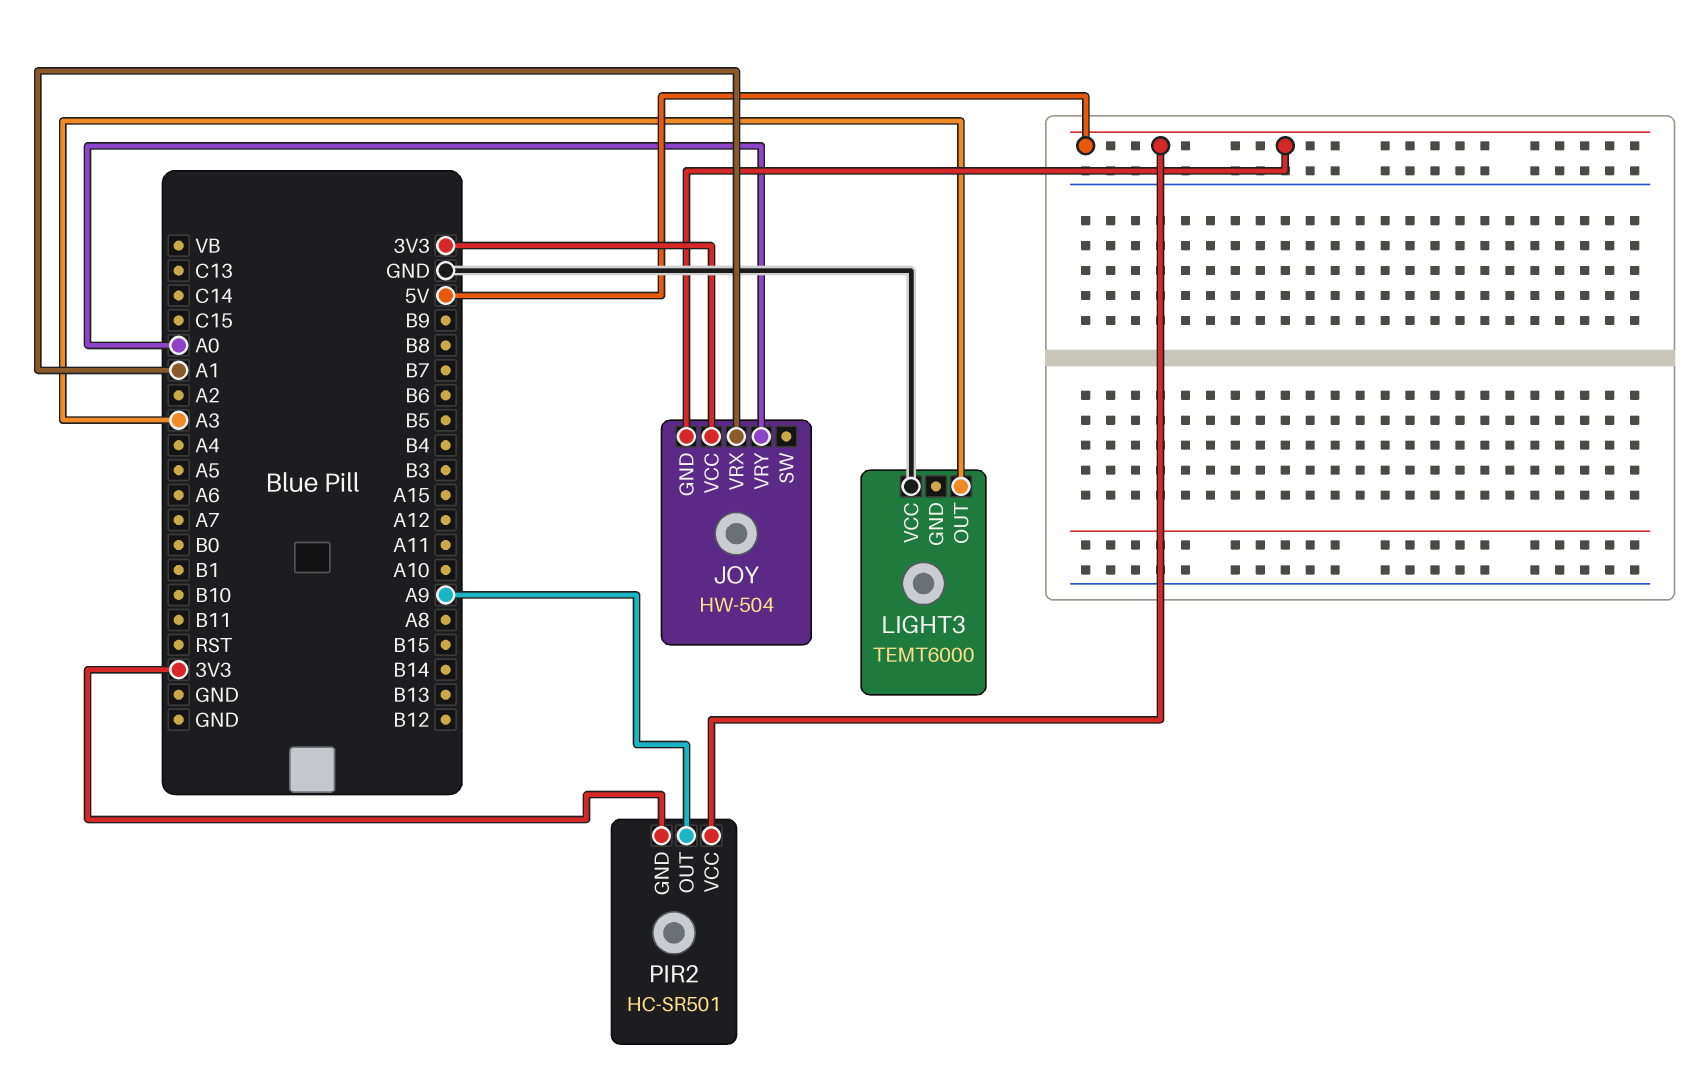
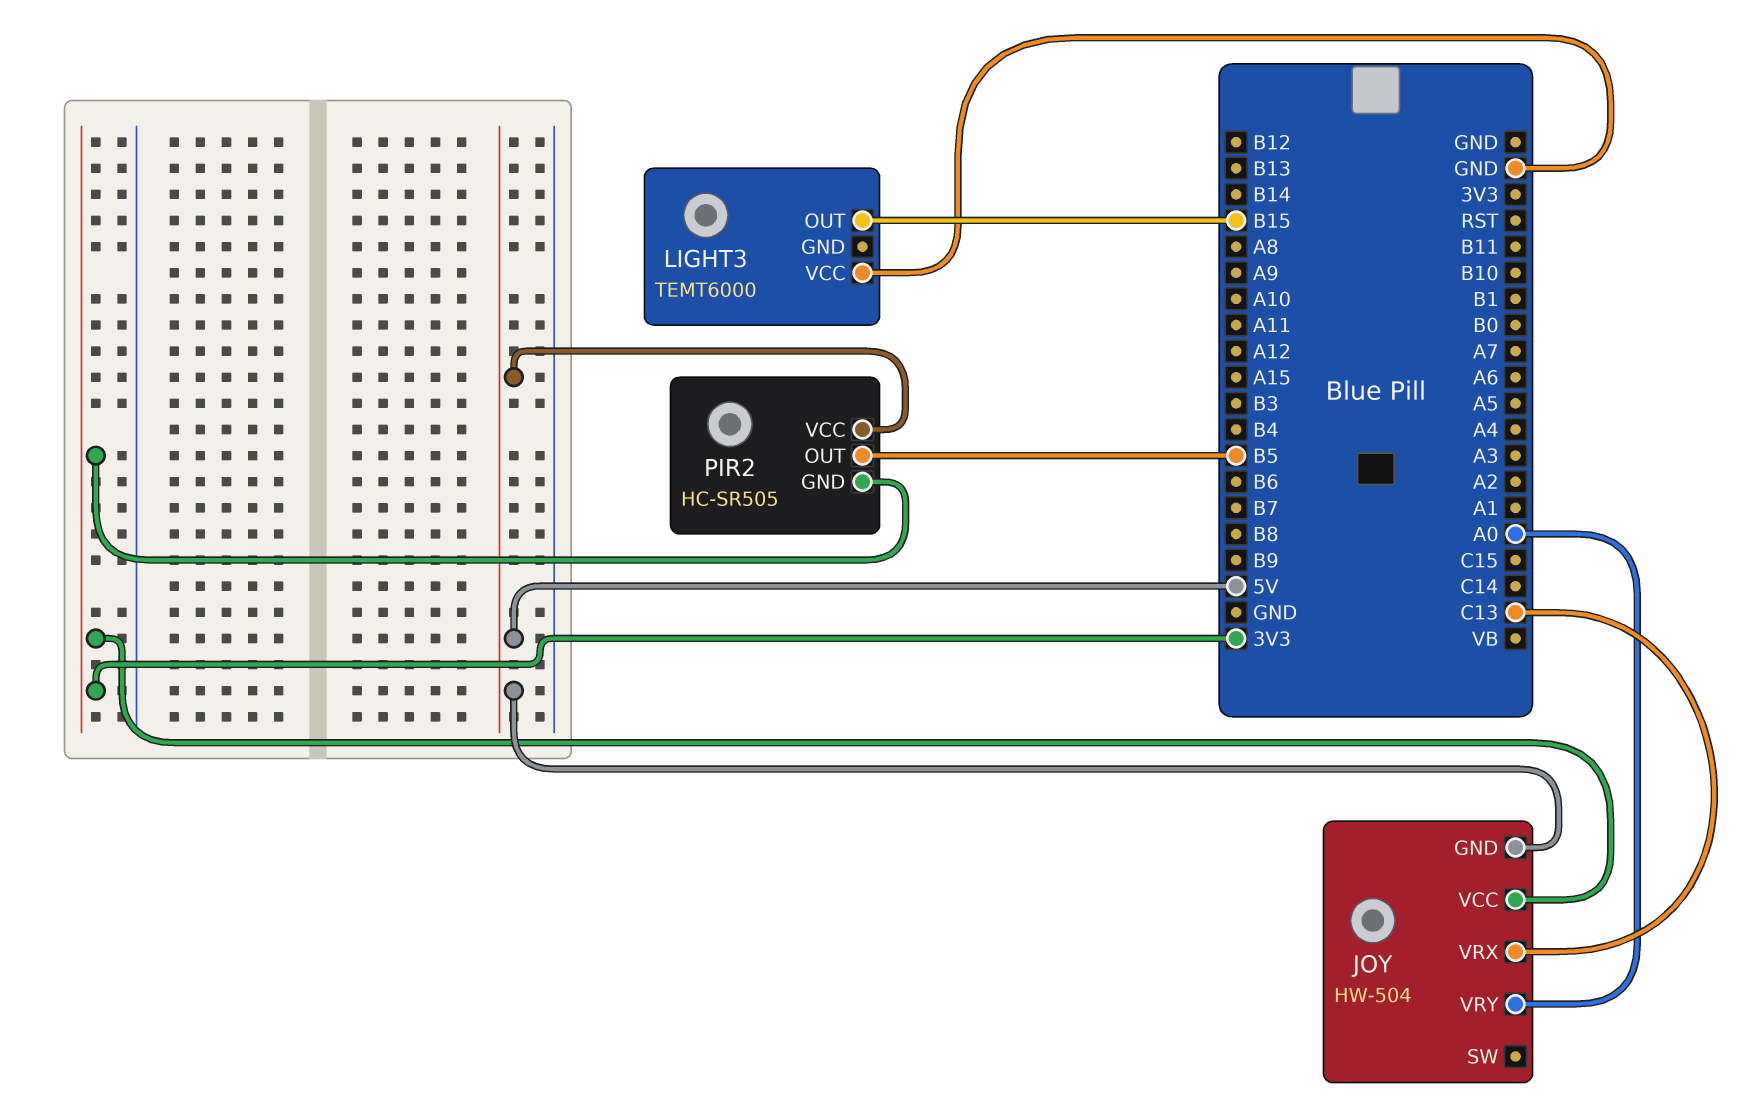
JOY pin VRX: A1 -> C13
LIGHT3 pin OUT: A3 -> B15
PIR2: HC-SR501 -> HC-SR505
PIR2 pin OUT: A9 -> B5

